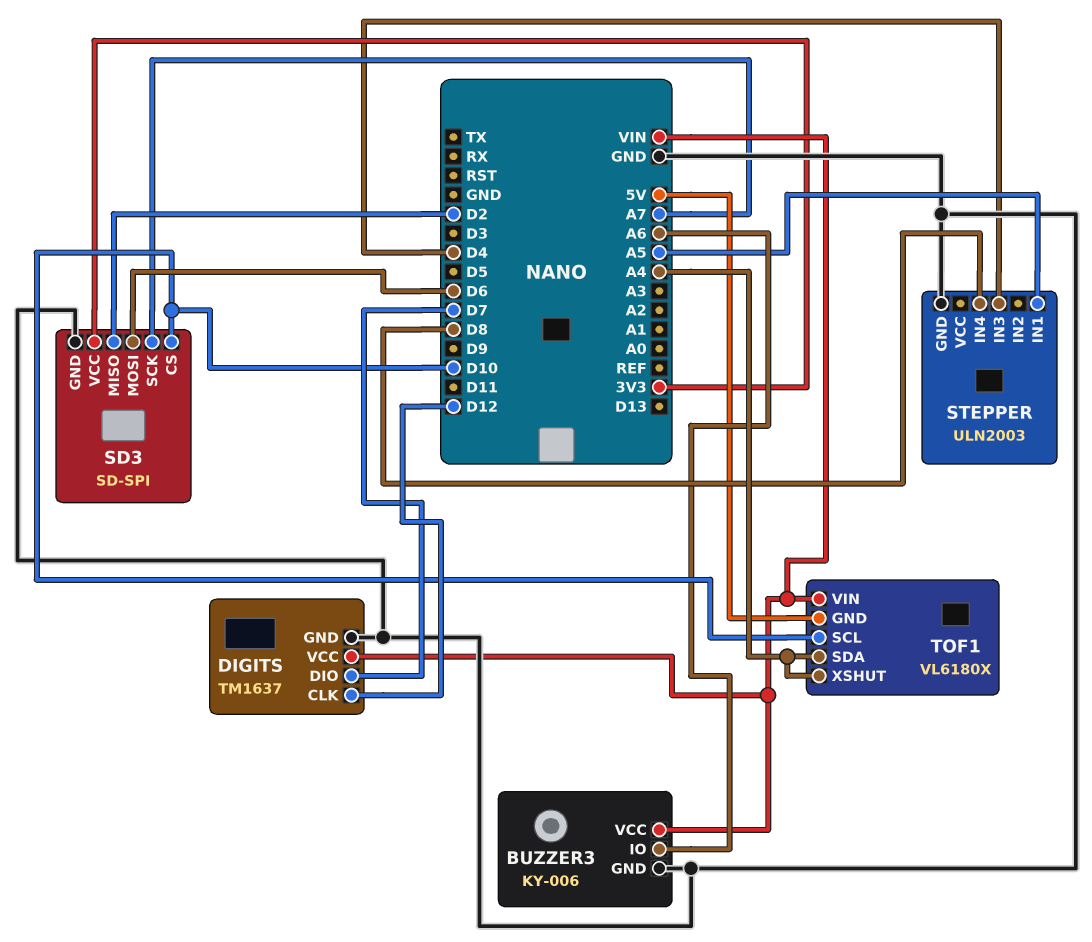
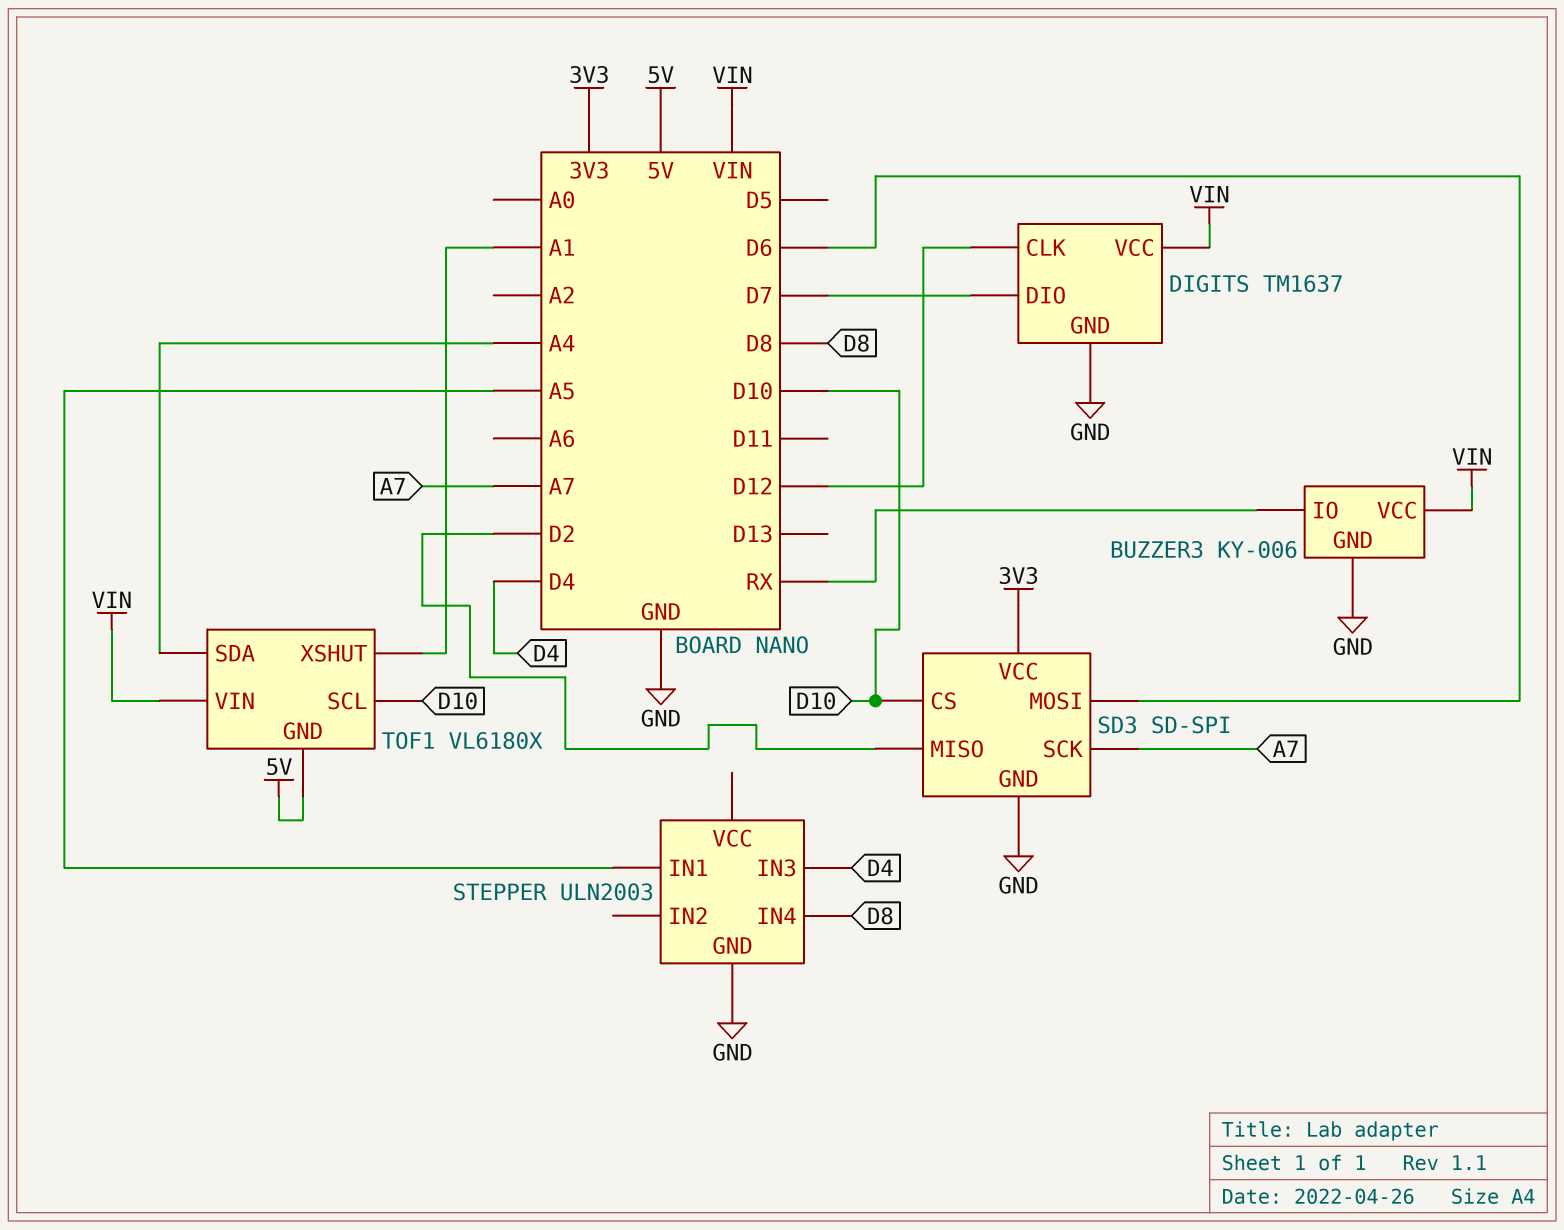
BUZZER3 pin IO: A6 -> RX
TOF1 pin XSHUT: A4 -> A1

